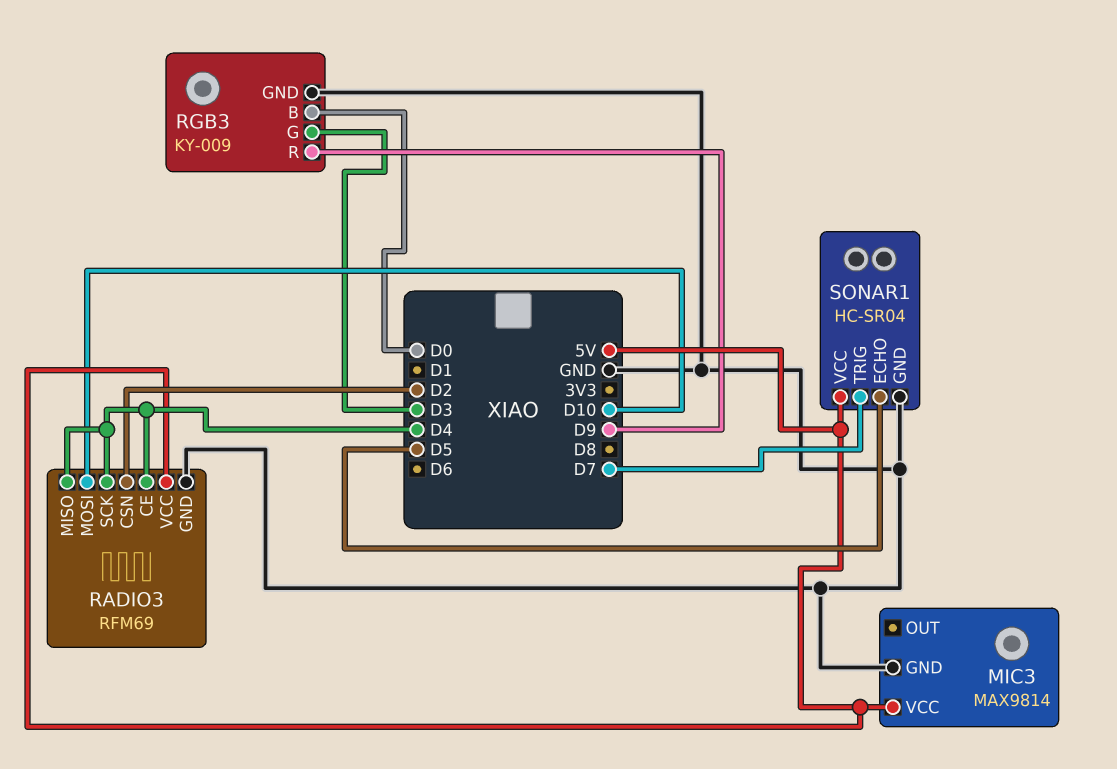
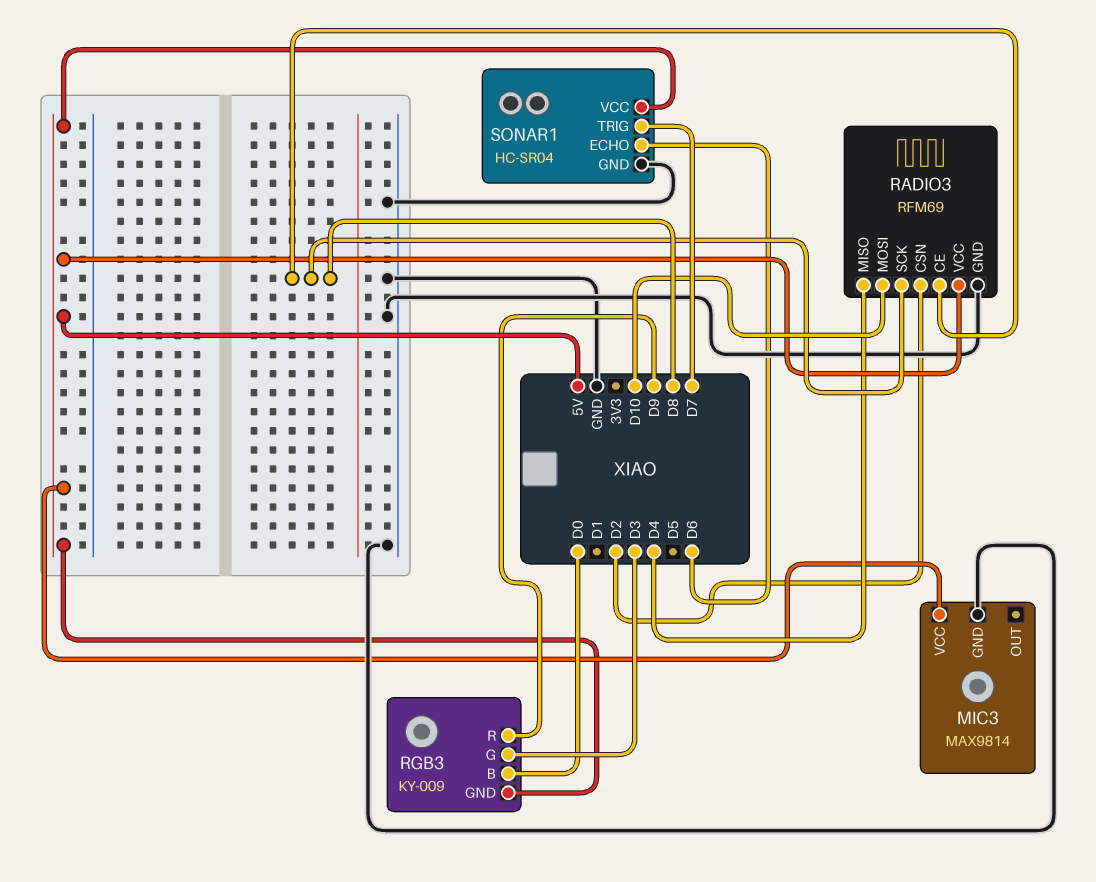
RADIO3 pin CE: D4 -> D8
RADIO3 pin SCK: D4 -> D8
RGB3 pin GND: GND -> 5V
SONAR1 pin ECHO: D5 -> D6

